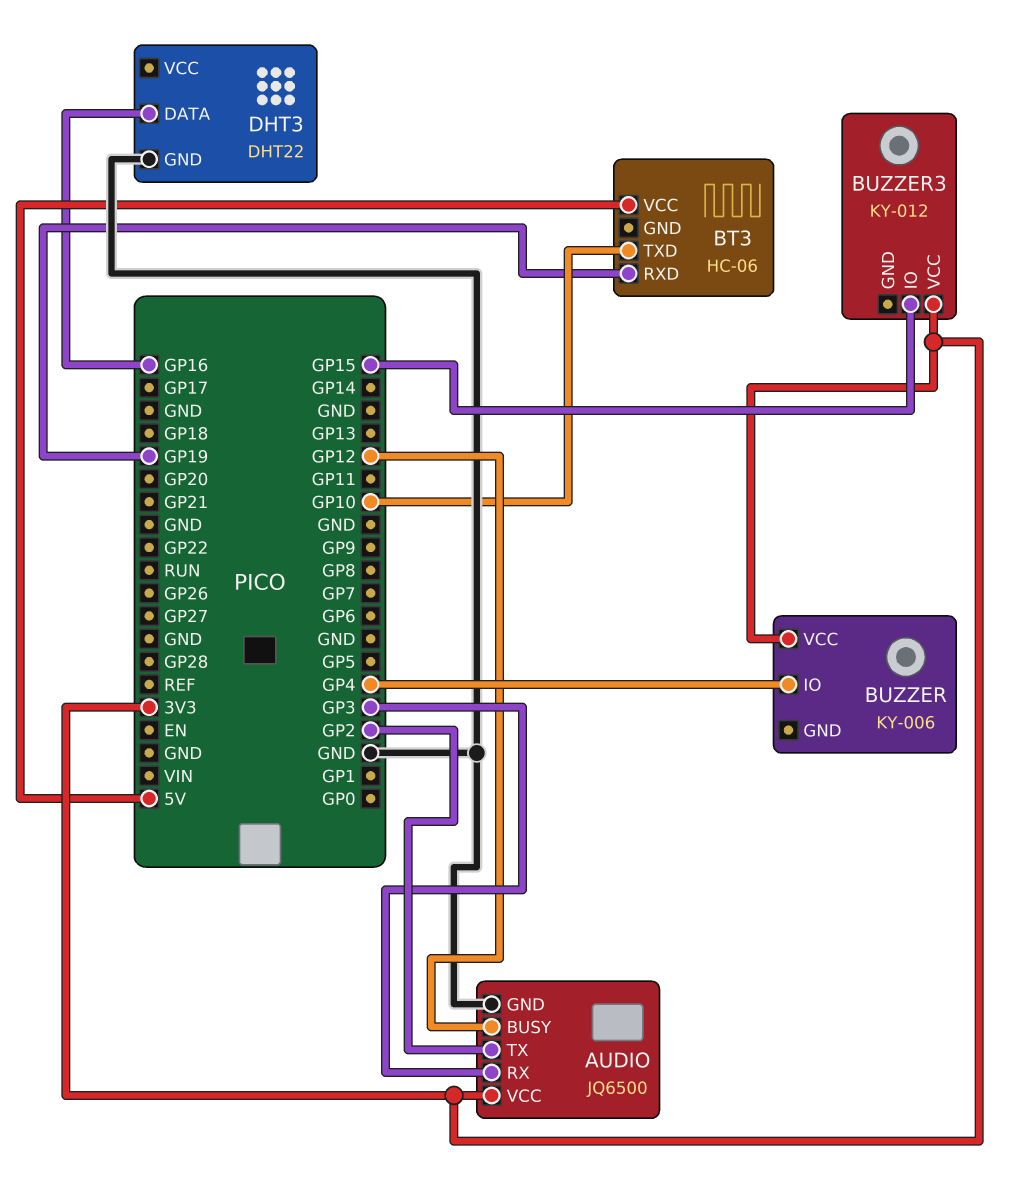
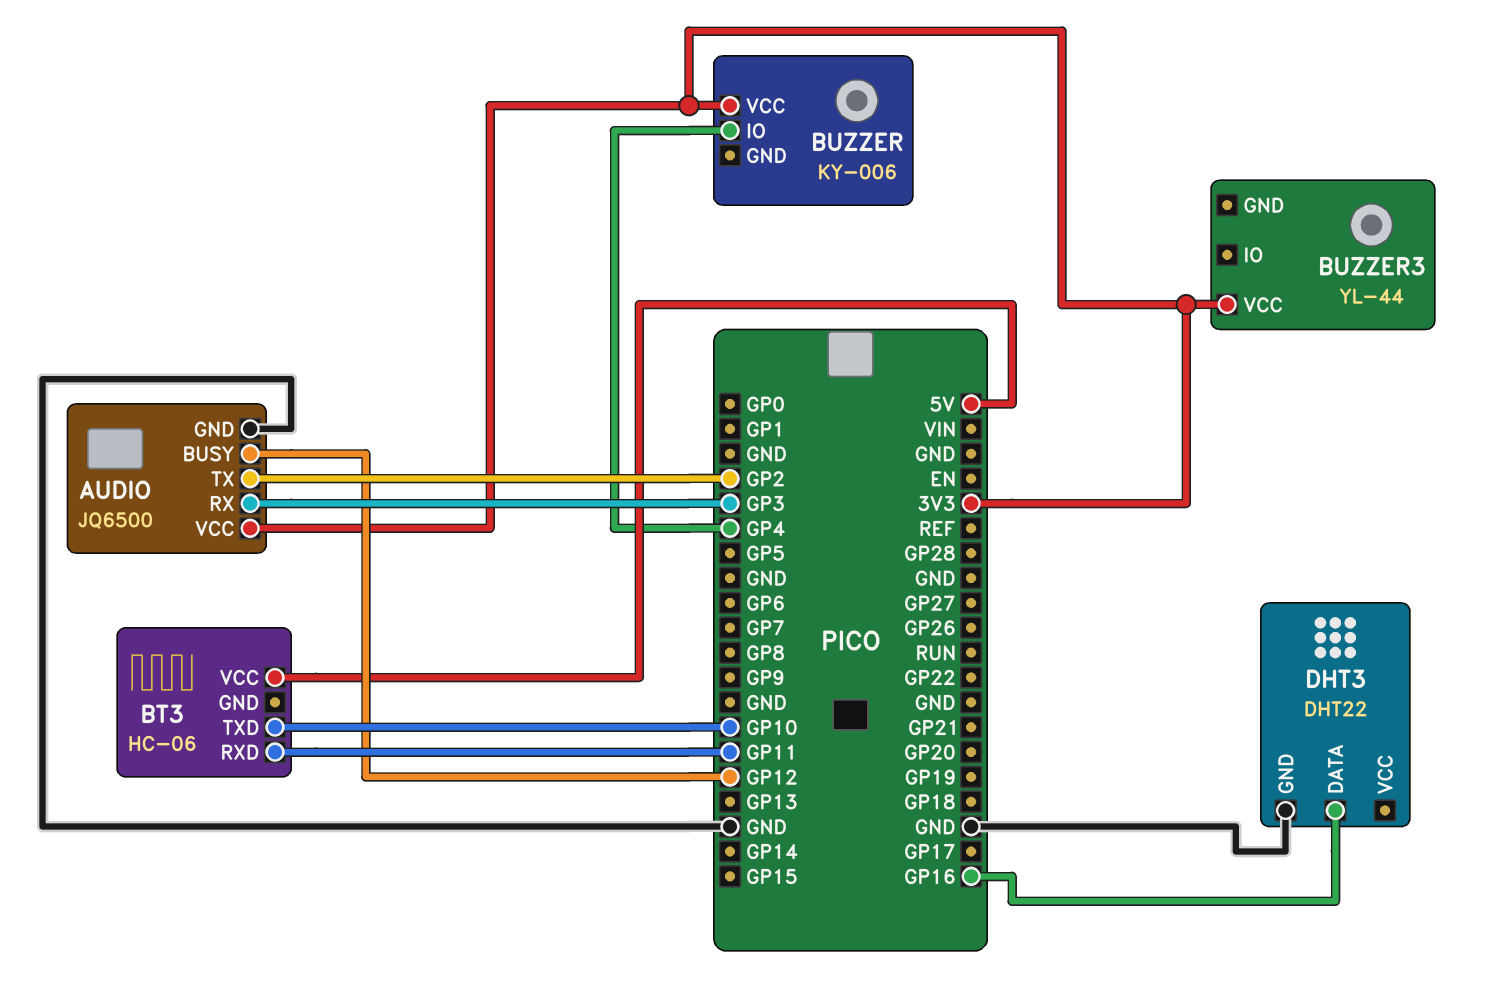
BT3 pin RXD: GP19 -> GP11
BUZZER3: KY-012 -> YL-44
BUZZER3 pin IO: GP15 -> none

